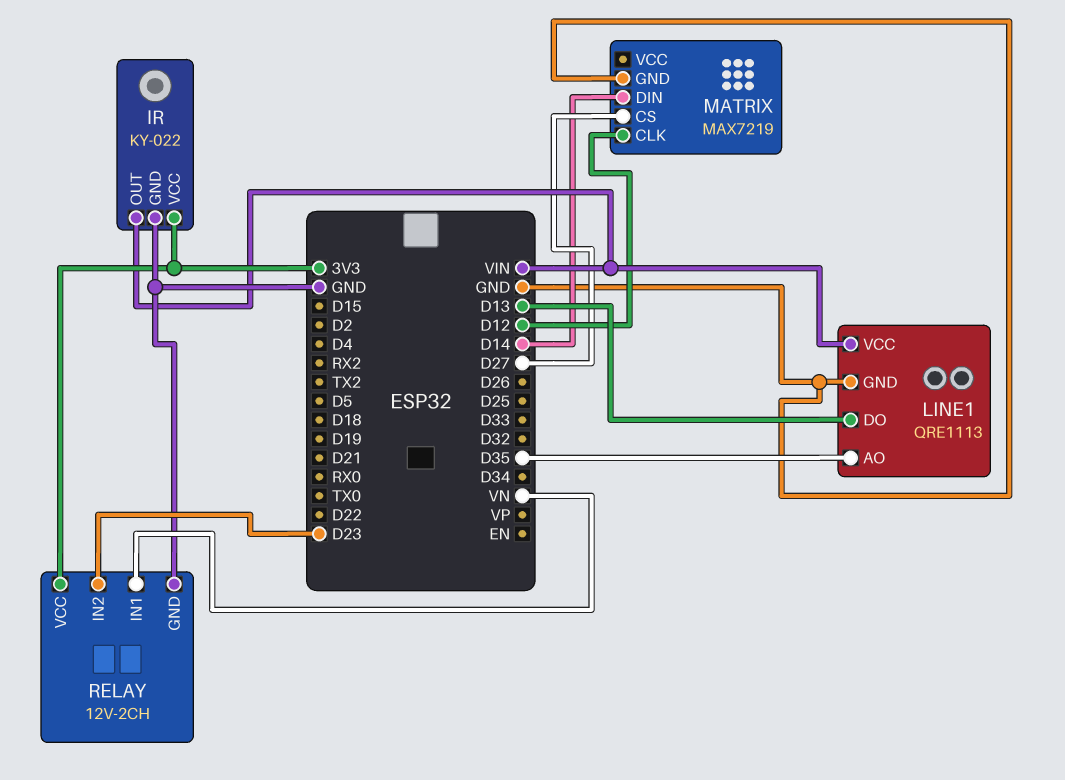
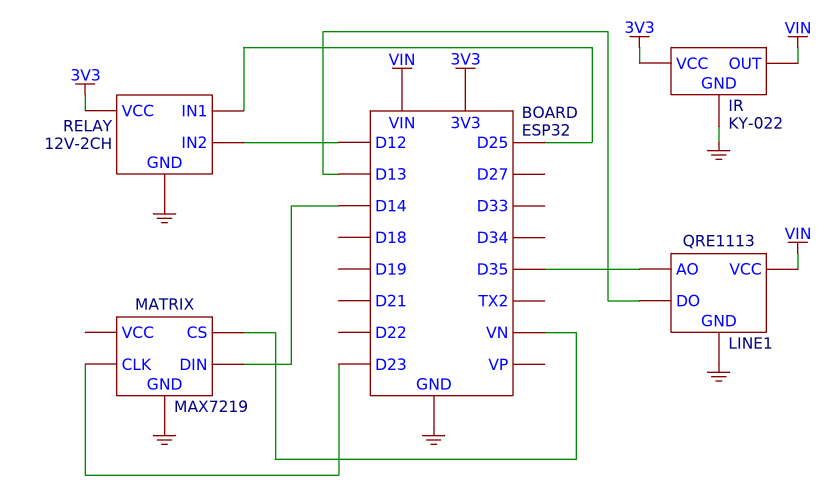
MATRIX pin CLK: D12 -> D23
MATRIX pin CS: D27 -> VN
RELAY pin IN1: VN -> D25
RELAY pin IN2: D23 -> D12

